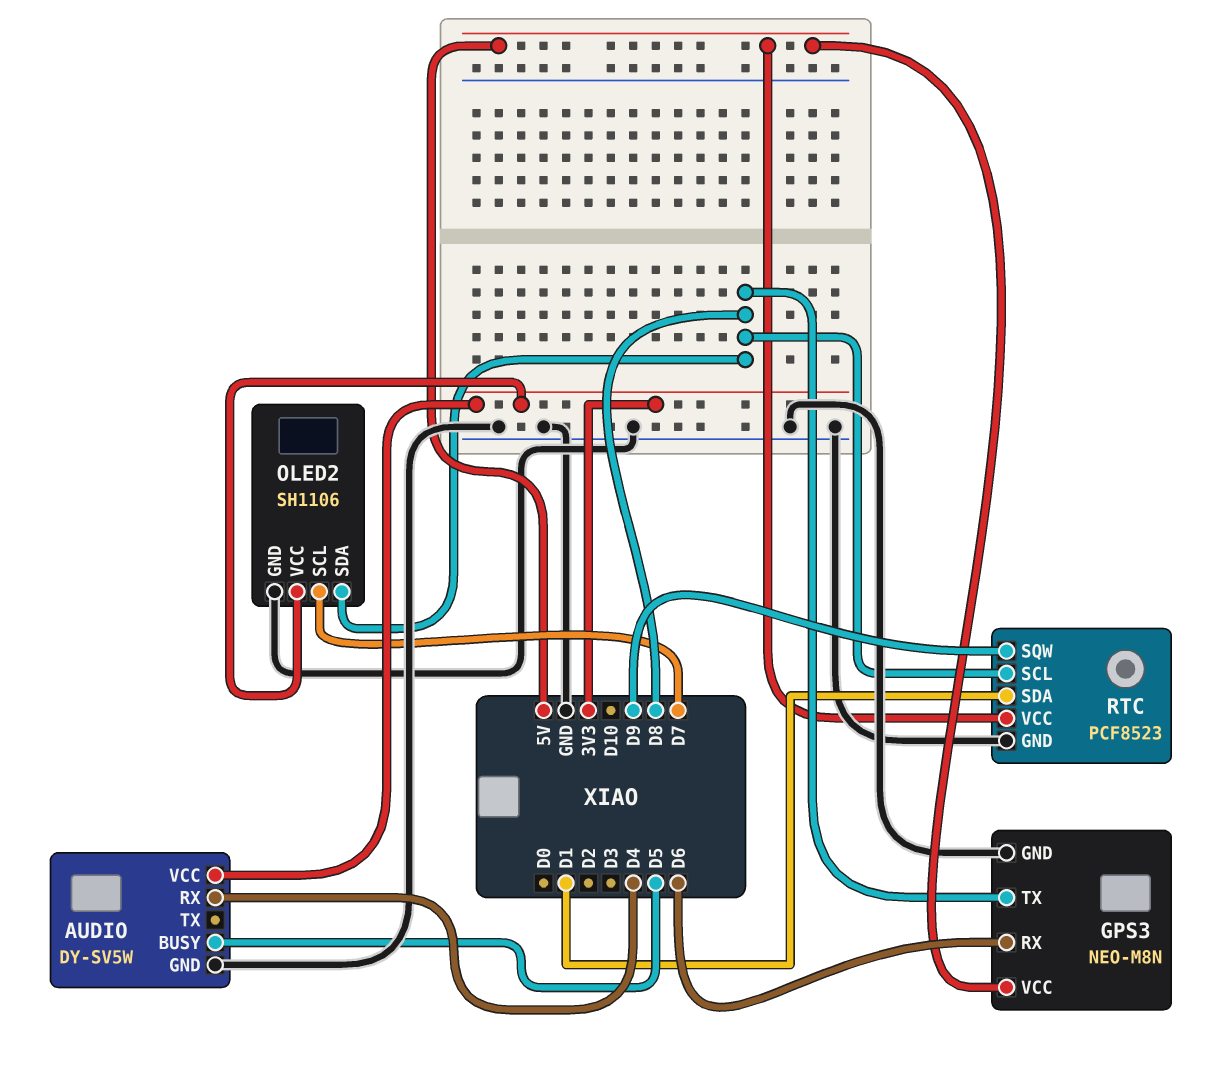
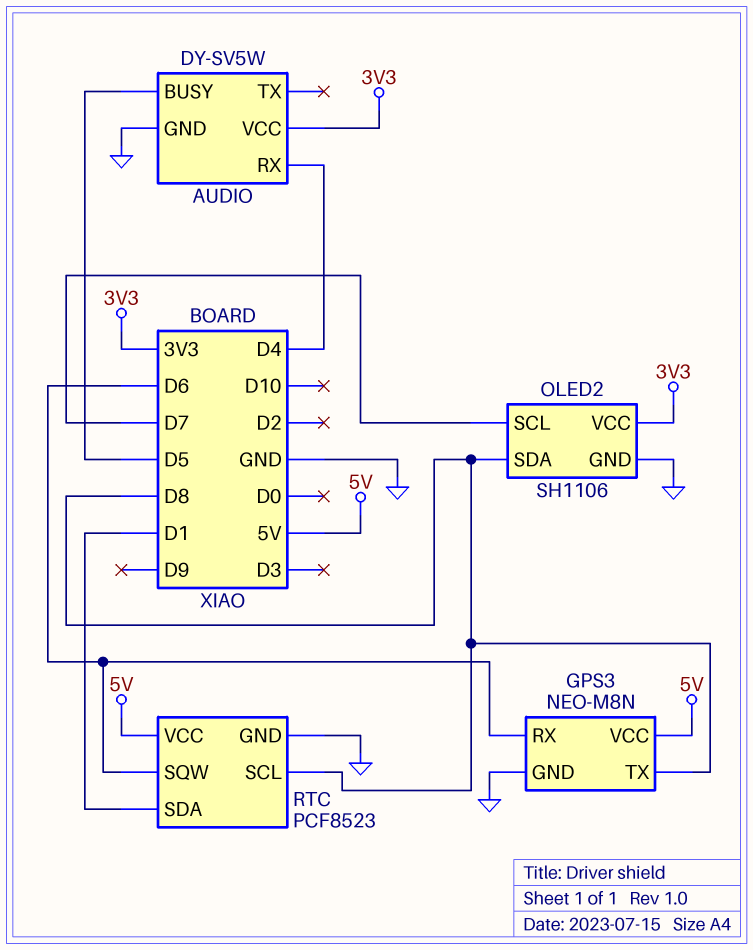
RTC pin SQW: D9 -> D6

